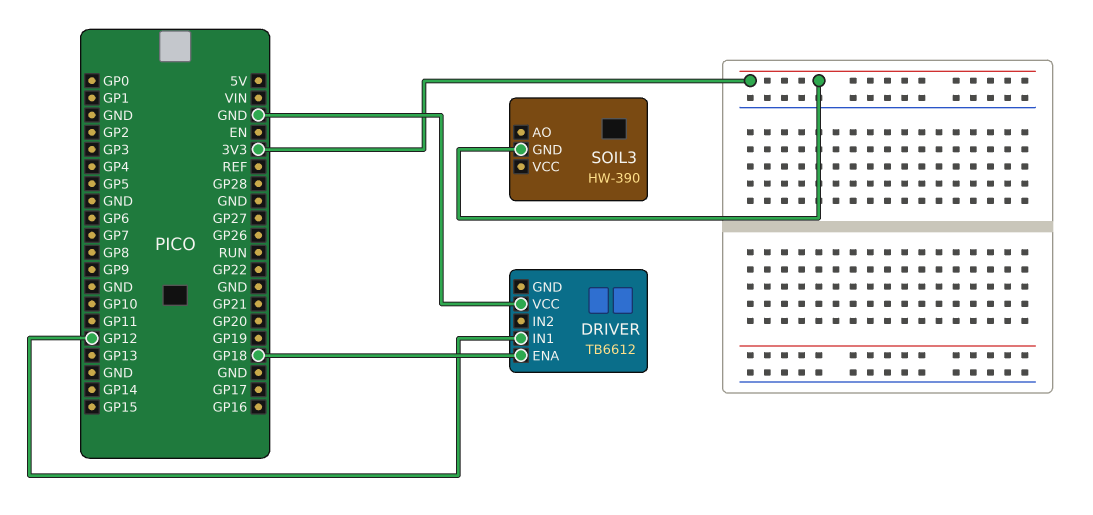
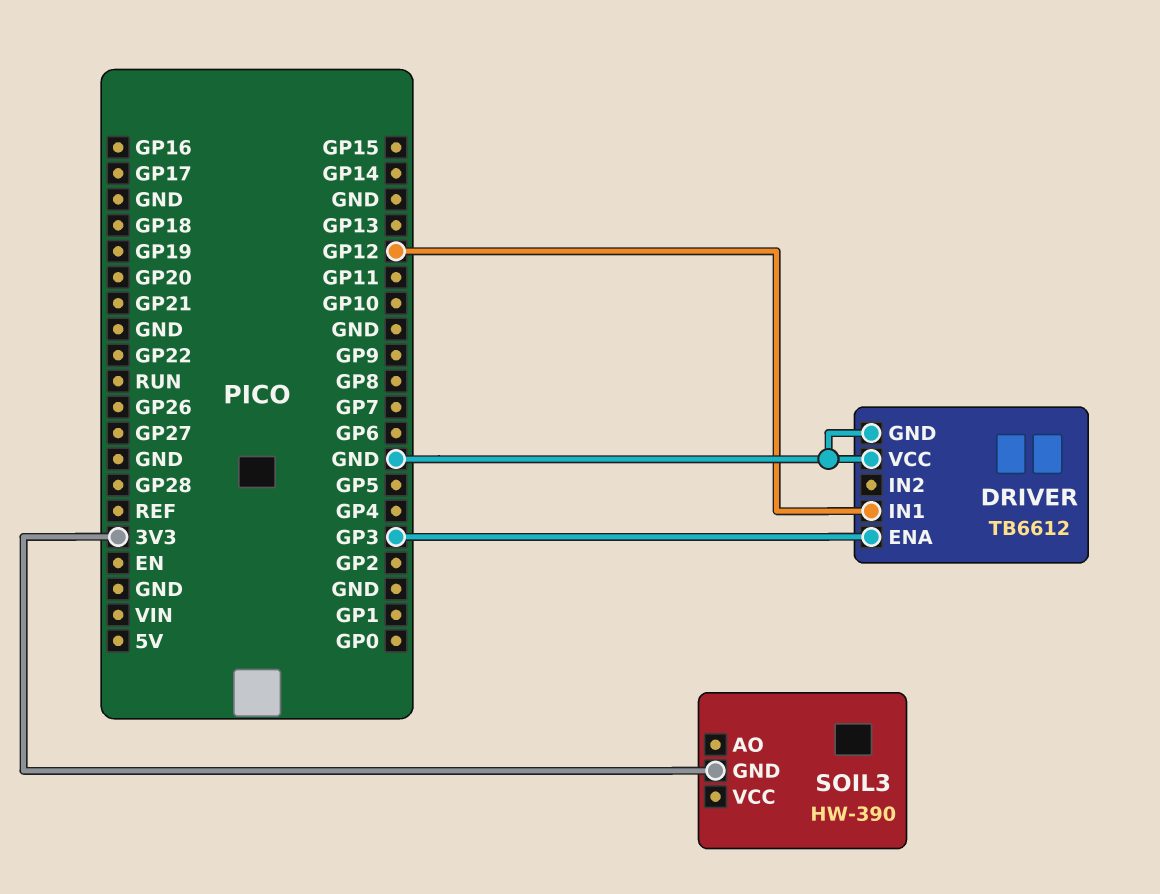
DRIVER pin ENA: GP18 -> GP3
DRIVER pin GND: none -> GND

